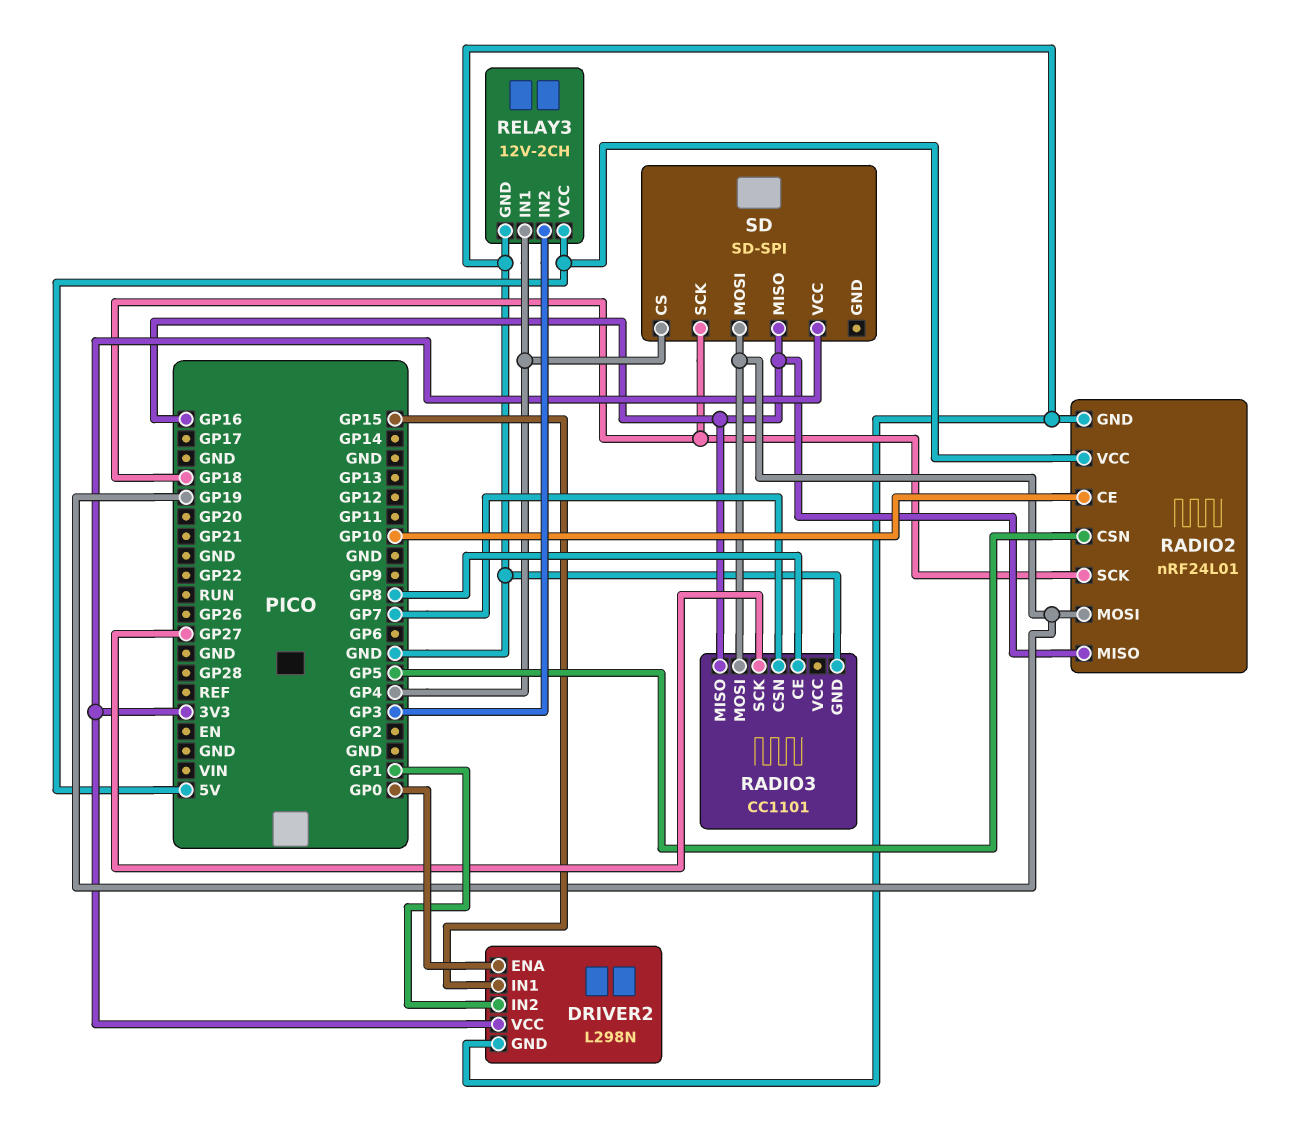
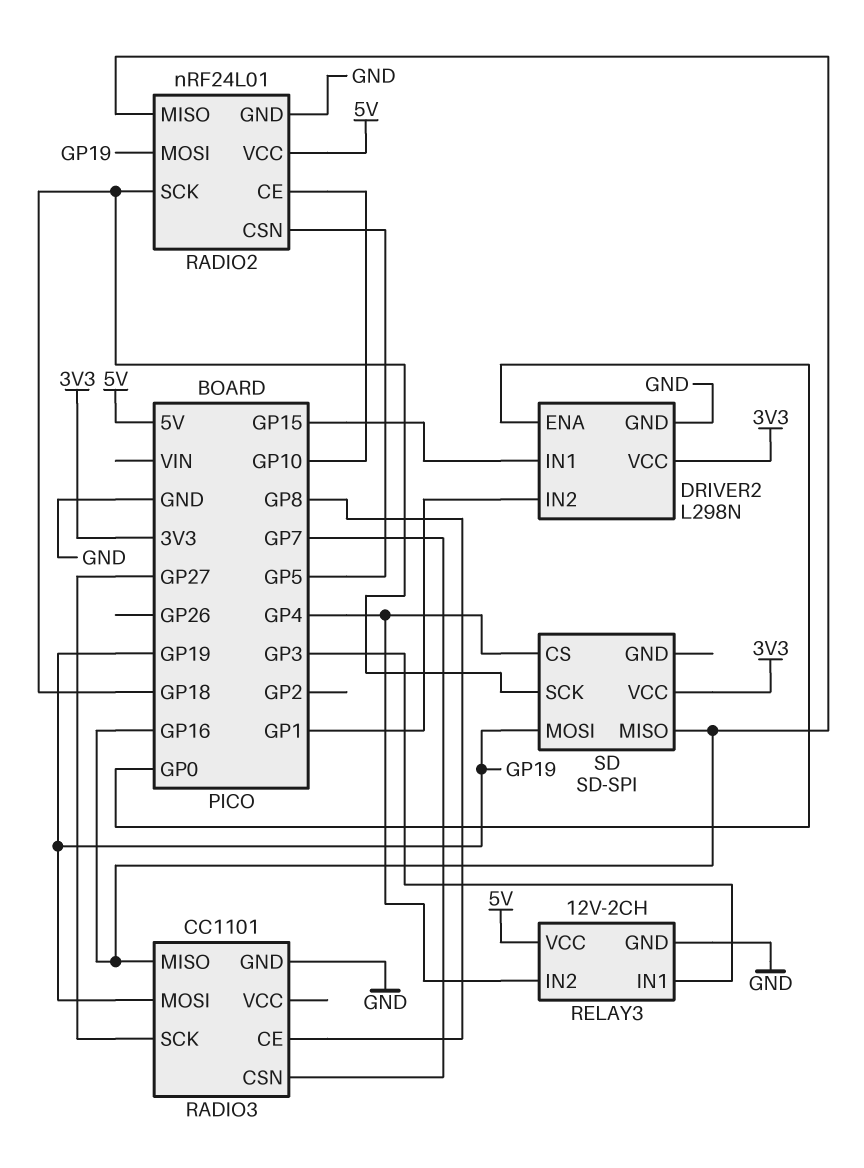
RELAY3 pin IN1: GP4 -> GP3
RELAY3 pin IN2: GP3 -> GP4

